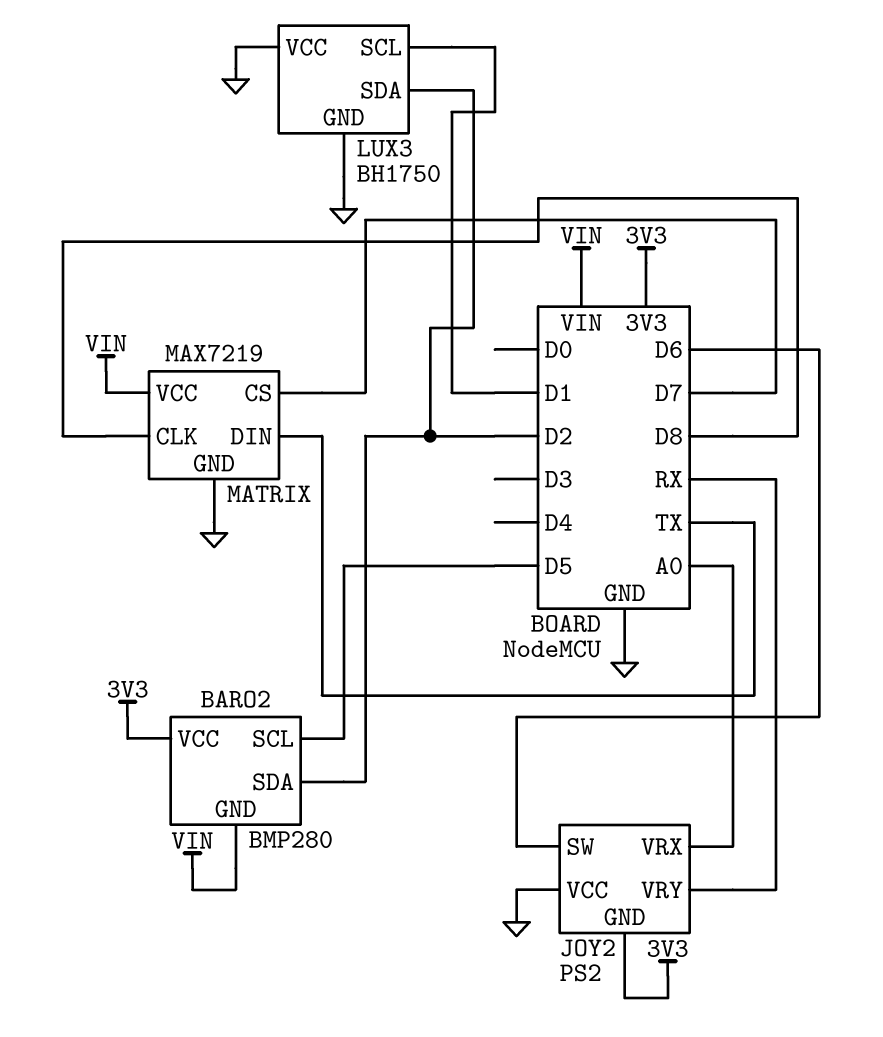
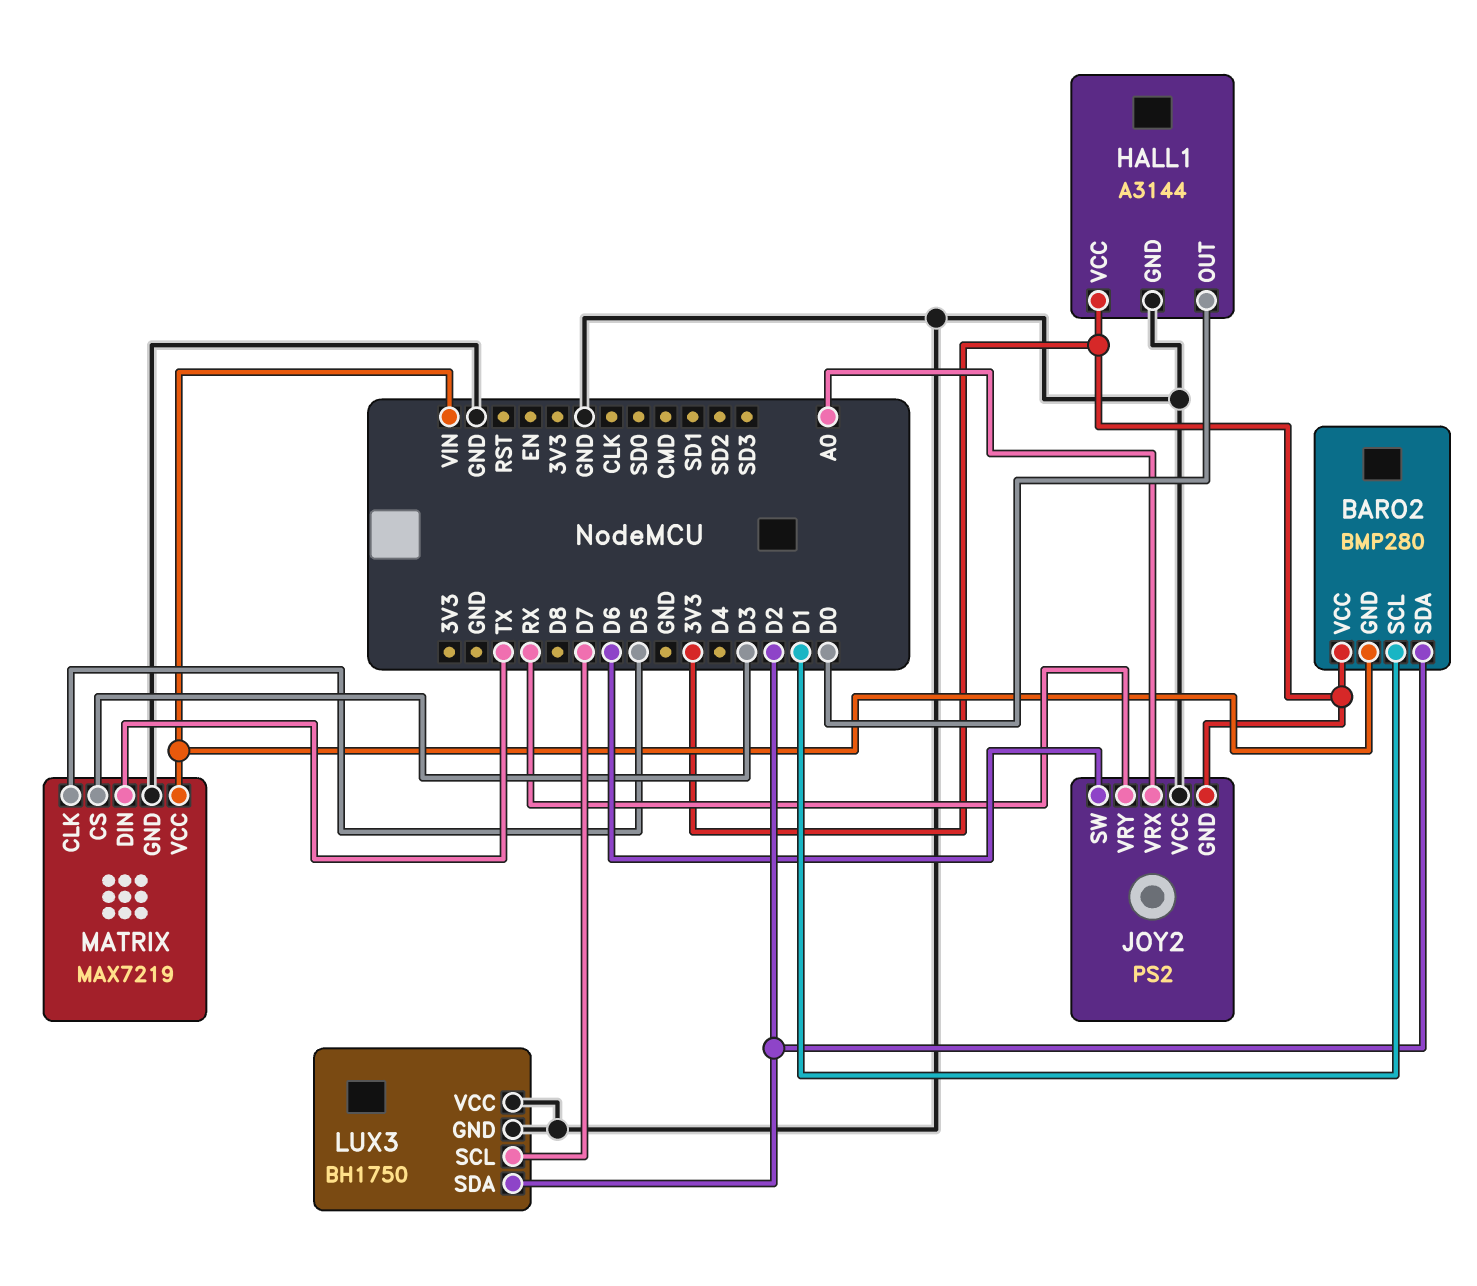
BARO2 pin SCL: D5 -> D1
HALL1: none -> A3144
HALL1 pin GND: none -> GND
HALL1 pin OUT: none -> D0
HALL1 pin VCC: none -> 3V3
LUX3 pin SCL: D1 -> D7
MATRIX pin CLK: D8 -> D5
MATRIX pin CS: D7 -> D3

